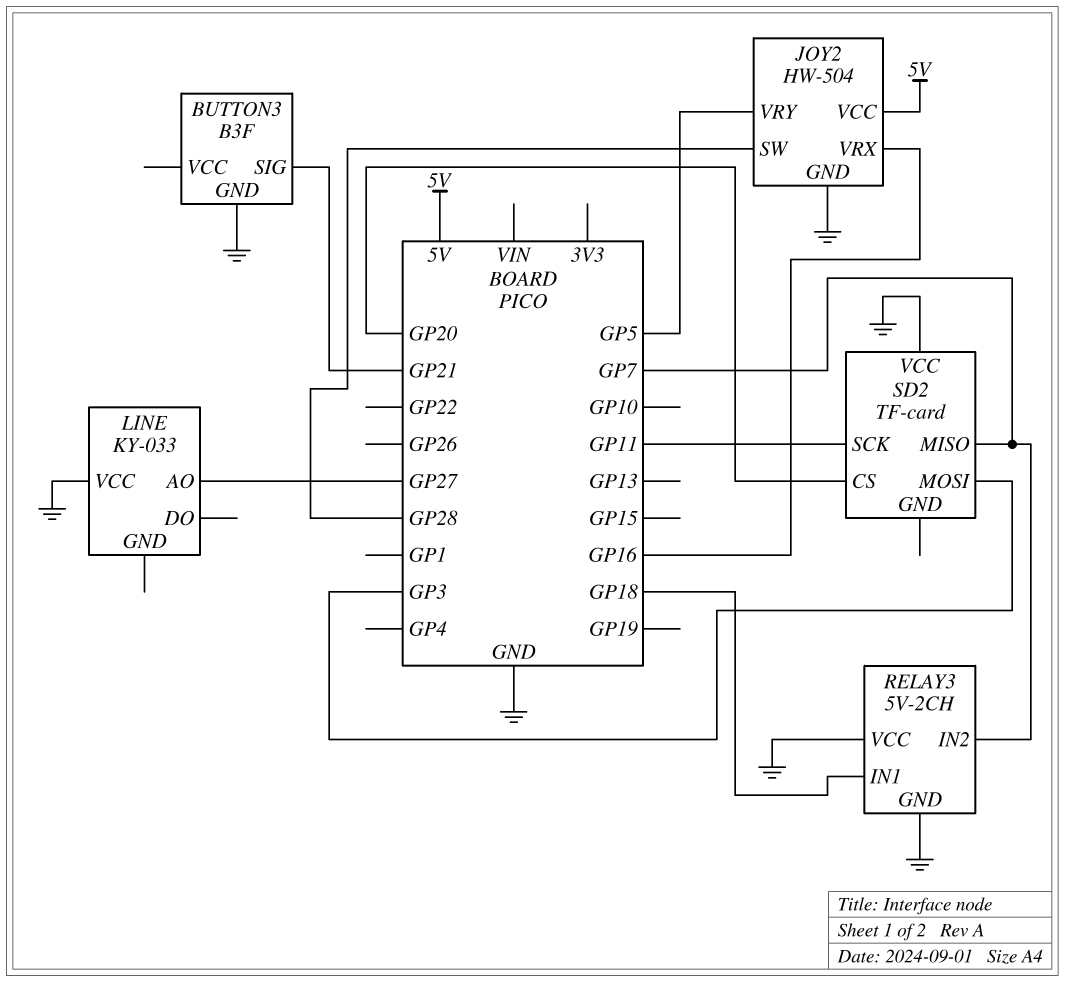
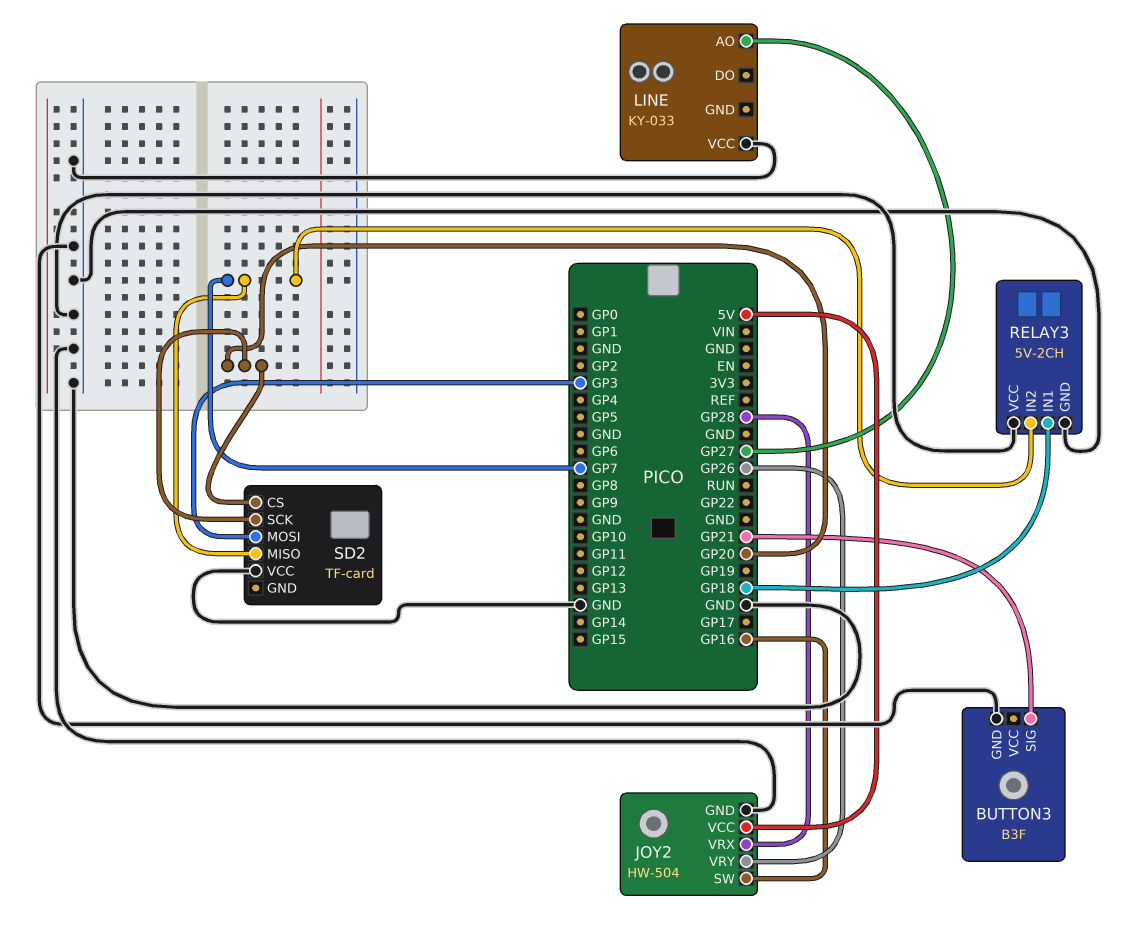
JOY2 pin SW: GP28 -> GP16
JOY2 pin VRX: GP16 -> GP28
JOY2 pin VRY: GP5 -> GP26
SD2 pin SCK: GP11 -> GP20

